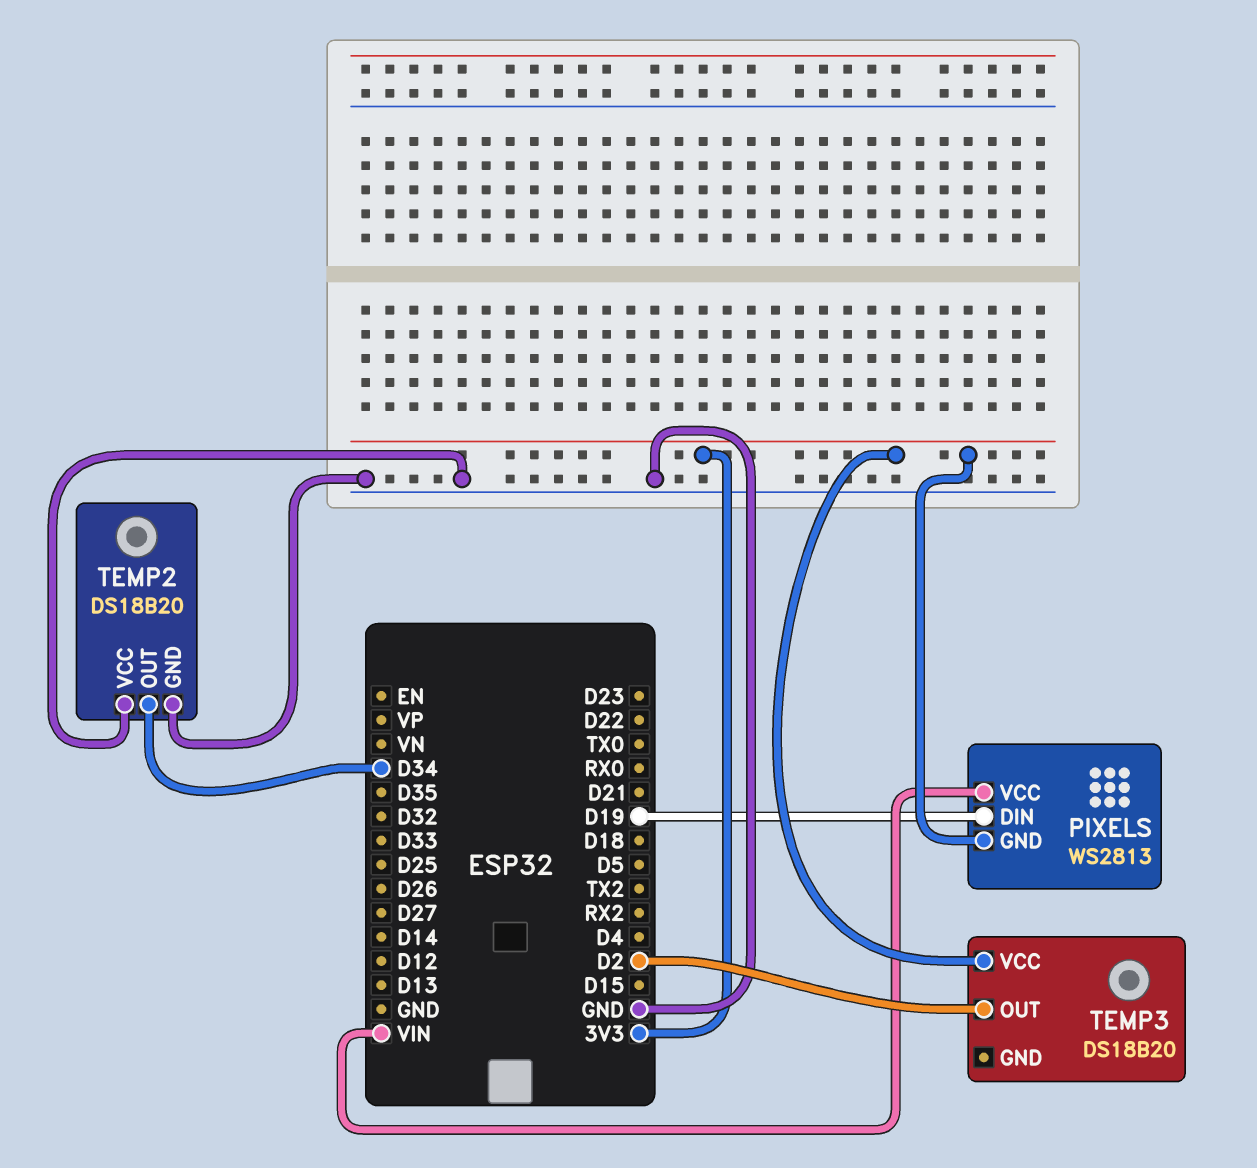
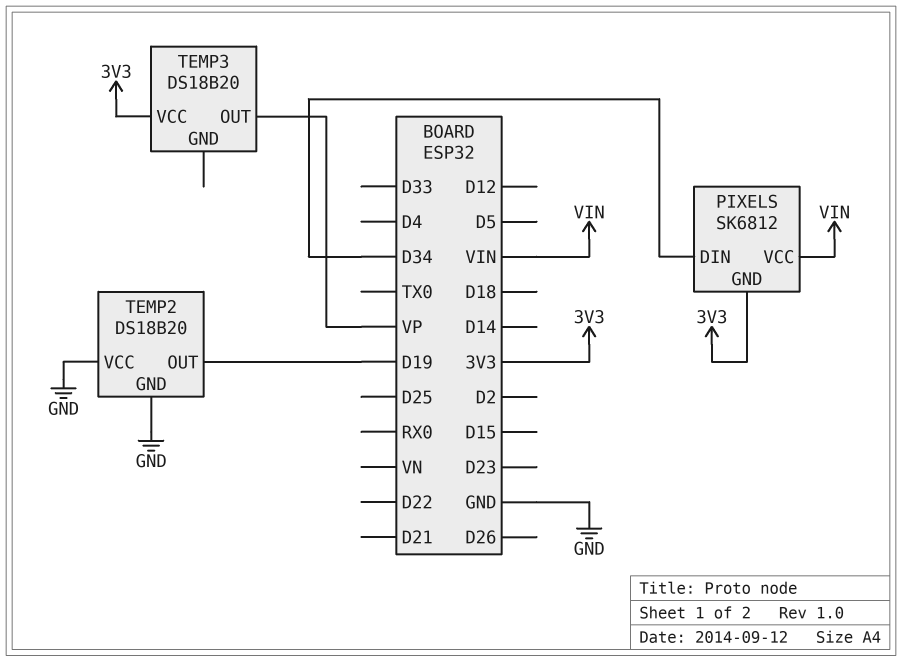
PIXELS: WS2813 -> SK6812
PIXELS pin DIN: D19 -> D34
TEMP2 pin OUT: D34 -> D19
TEMP3 pin OUT: D2 -> VP

